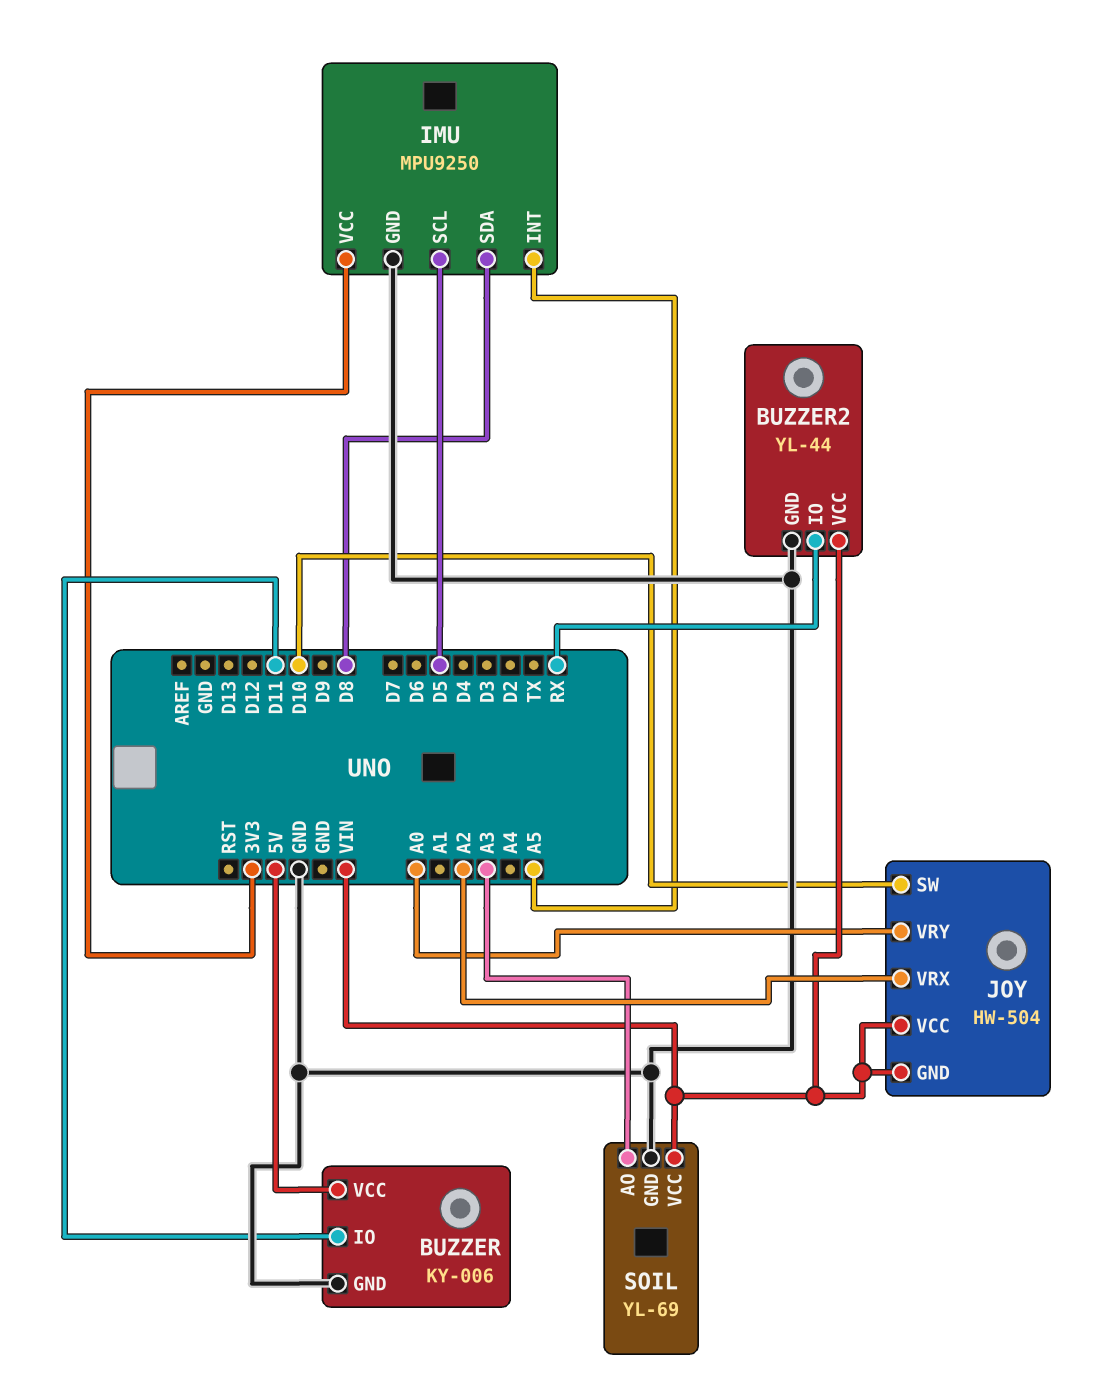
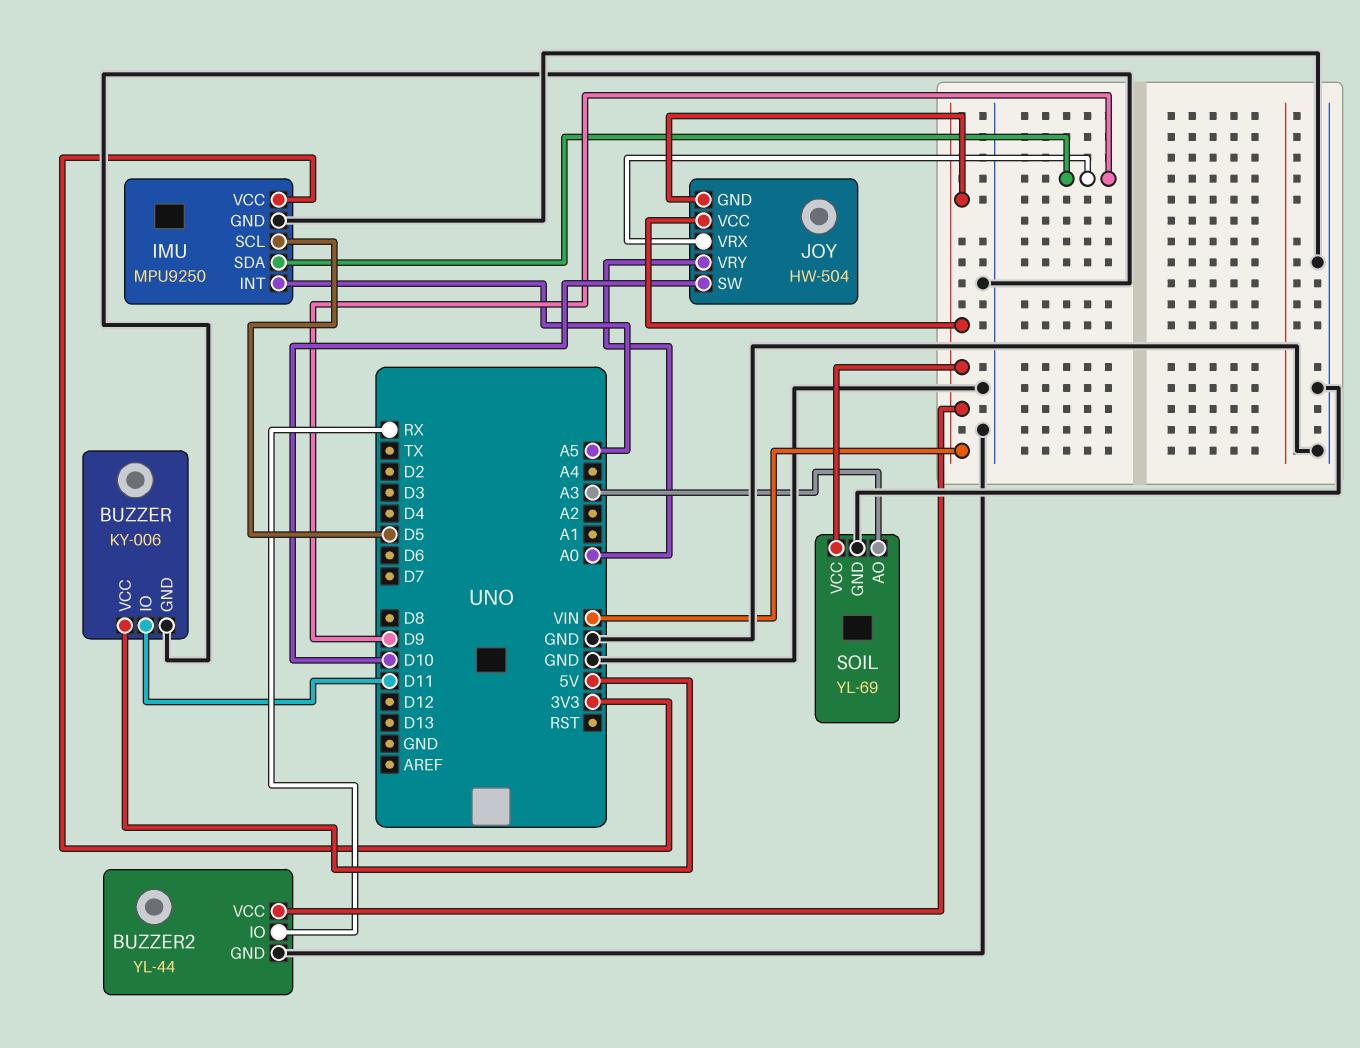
IMU pin SDA: D8 -> D9
JOY pin VRX: A2 -> D9

